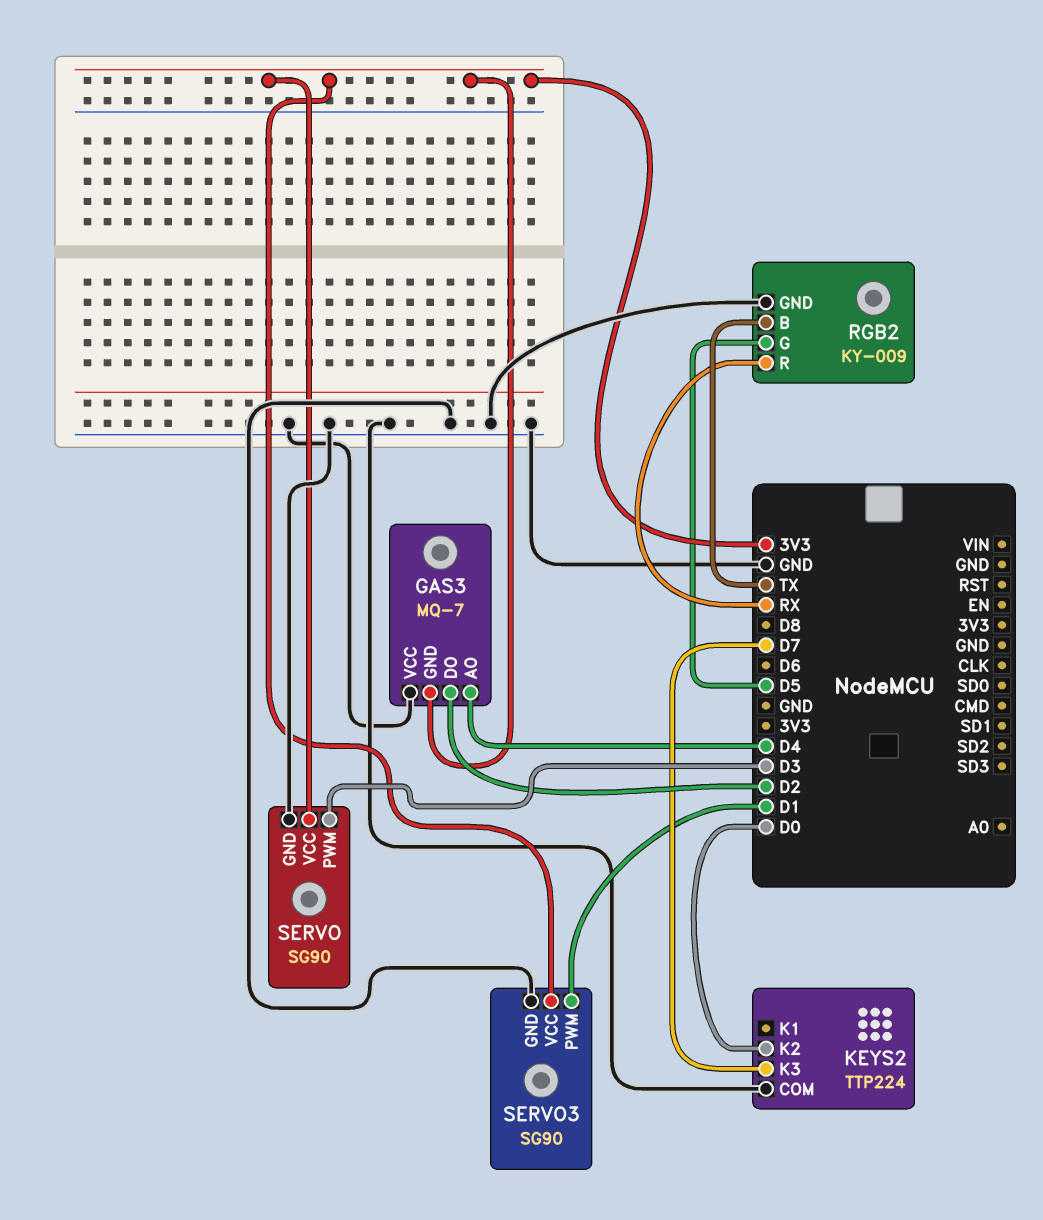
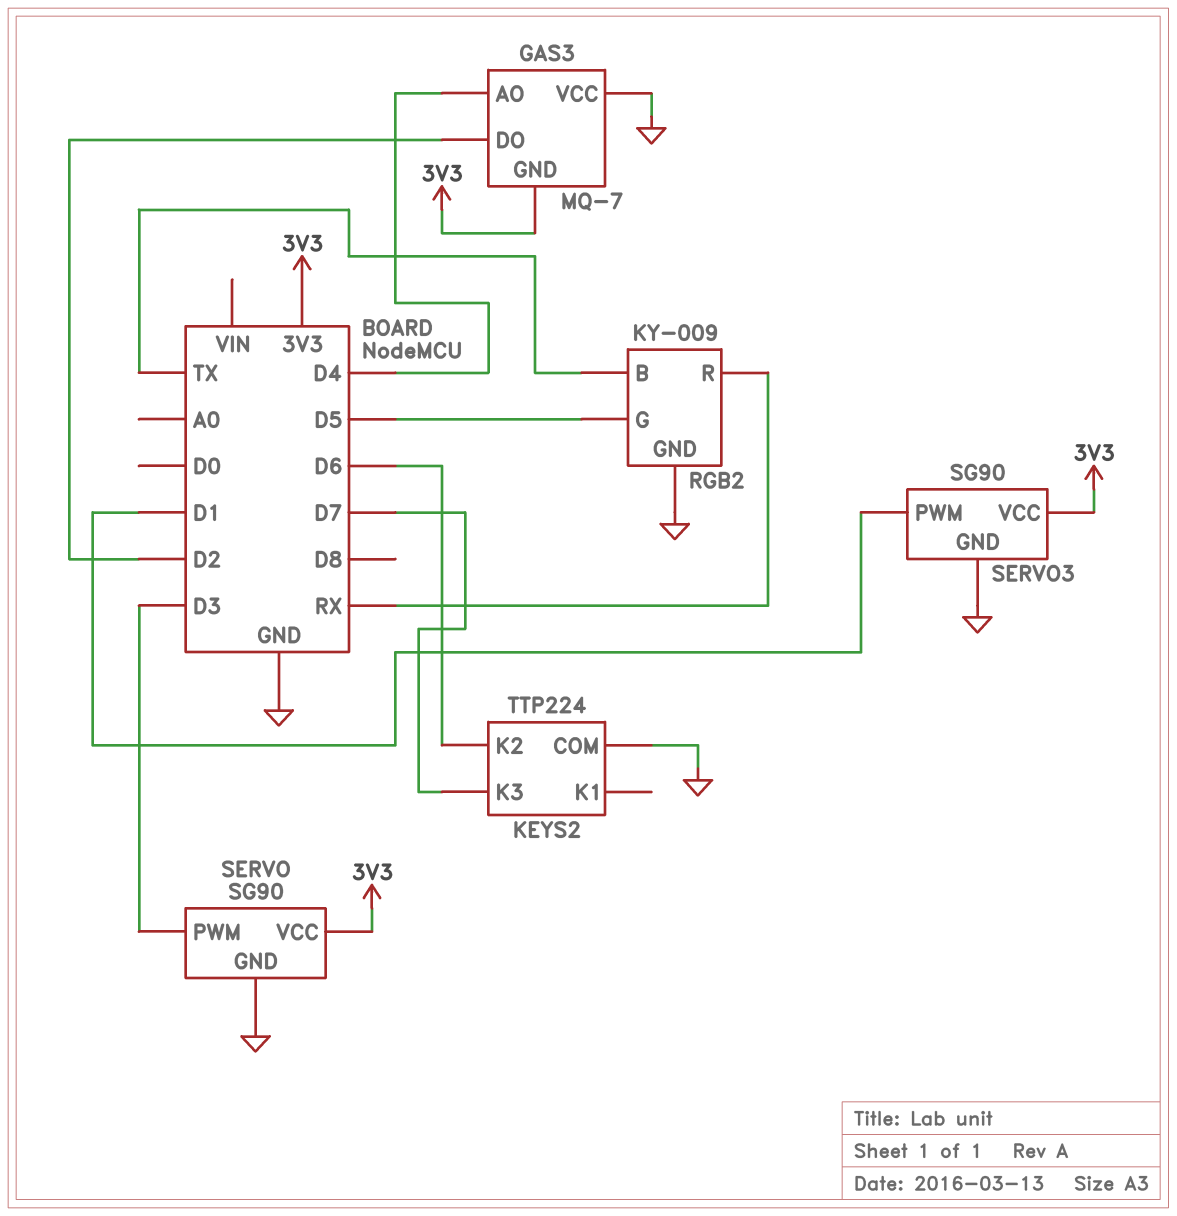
KEYS2 pin K2: D0 -> D6

